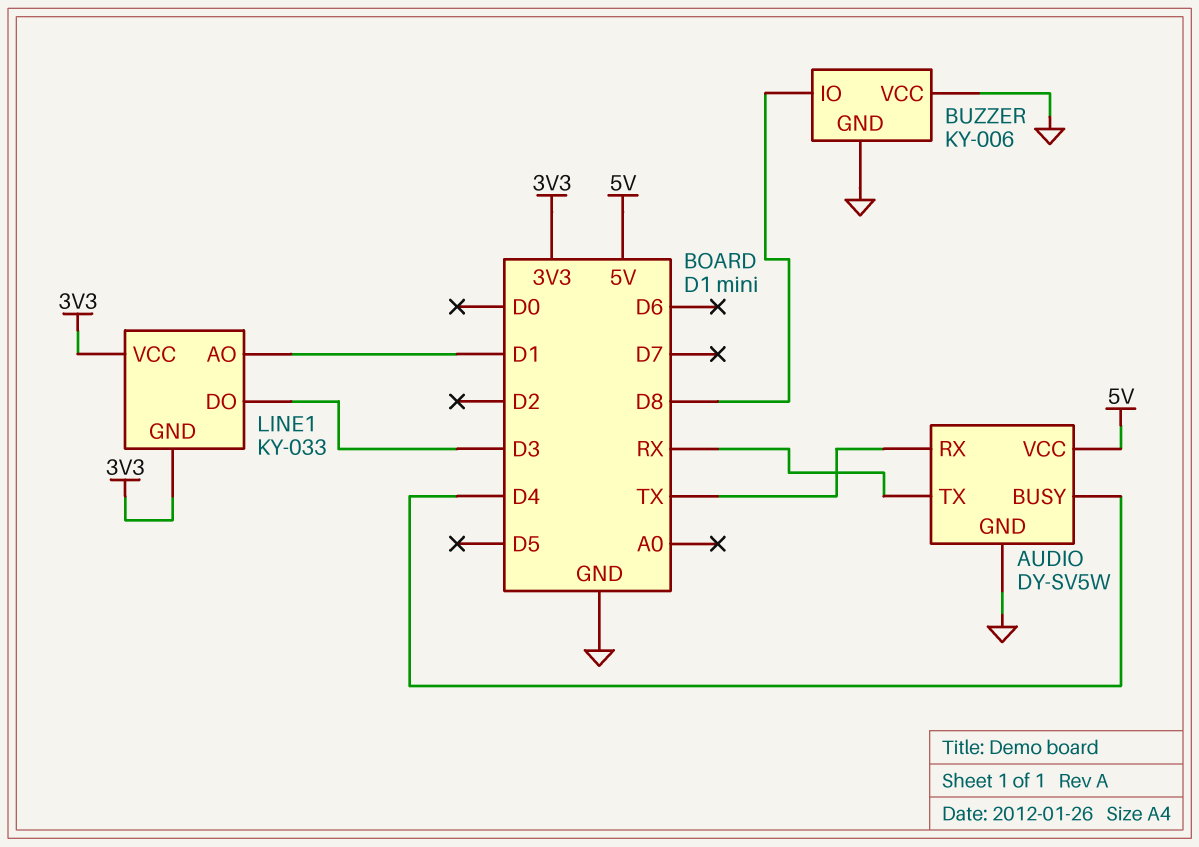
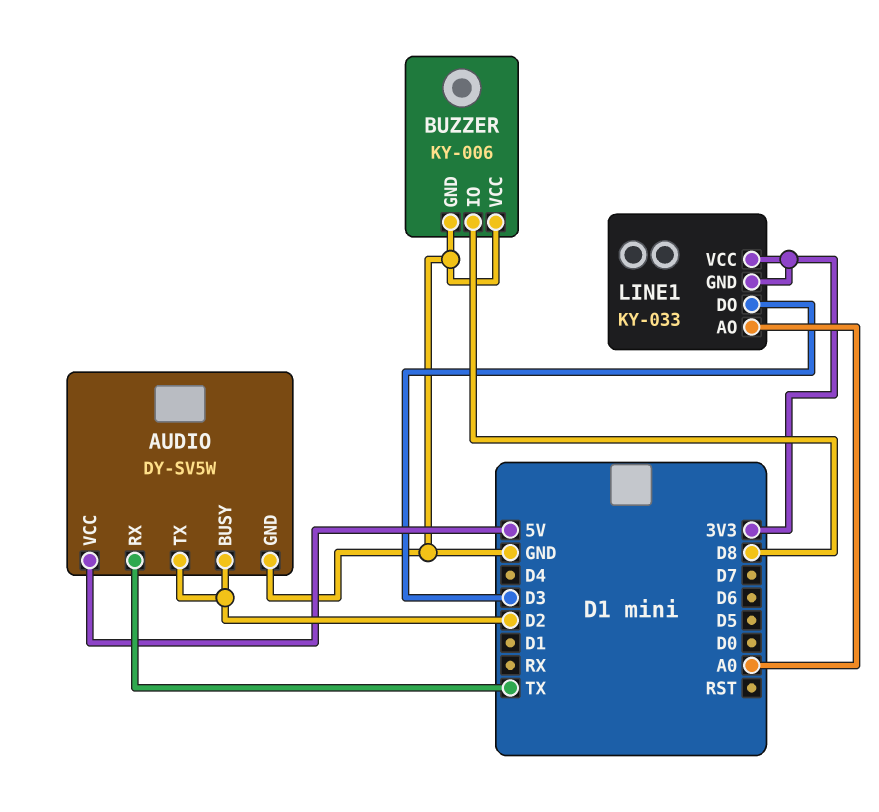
AUDIO pin BUSY: D4 -> D2
AUDIO pin TX: RX -> D2
LINE1 pin AO: D1 -> A0

